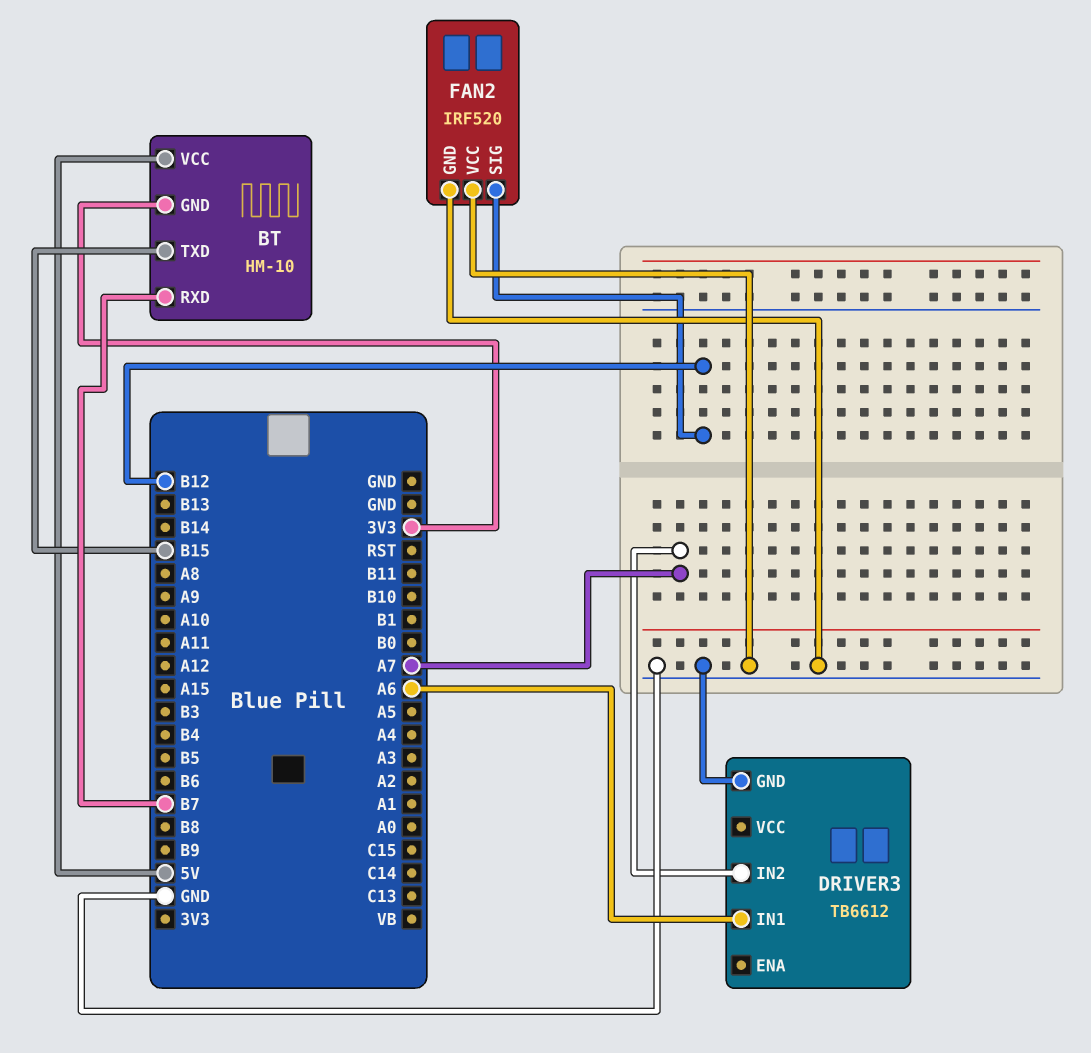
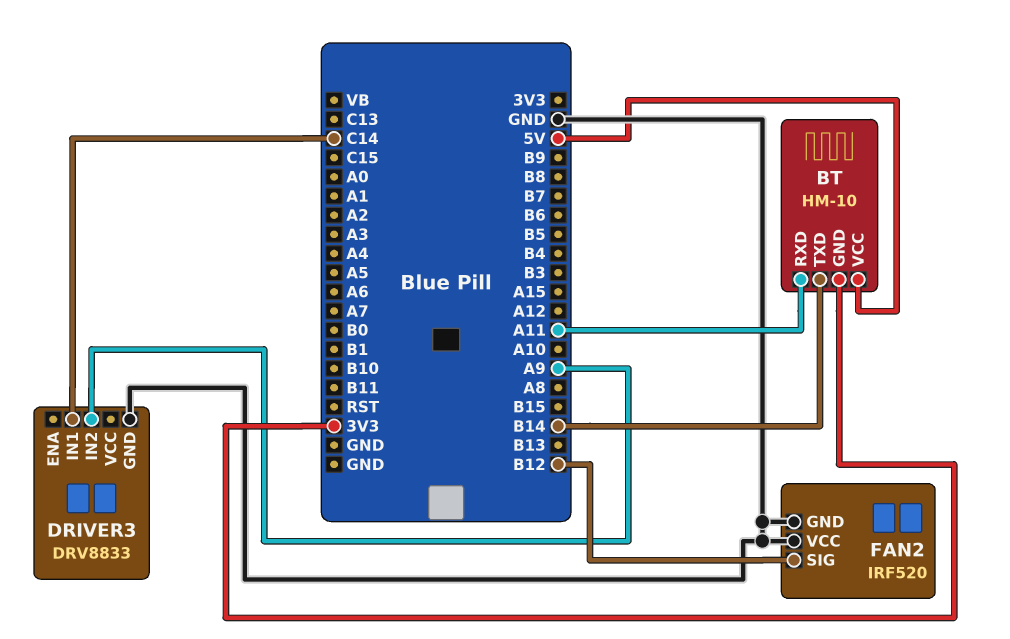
BT pin RXD: B7 -> A11
BT pin TXD: B15 -> B14
DRIVER3: TB6612 -> DRV8833
DRIVER3 pin IN1: A6 -> C14
DRIVER3 pin IN2: A7 -> A9

